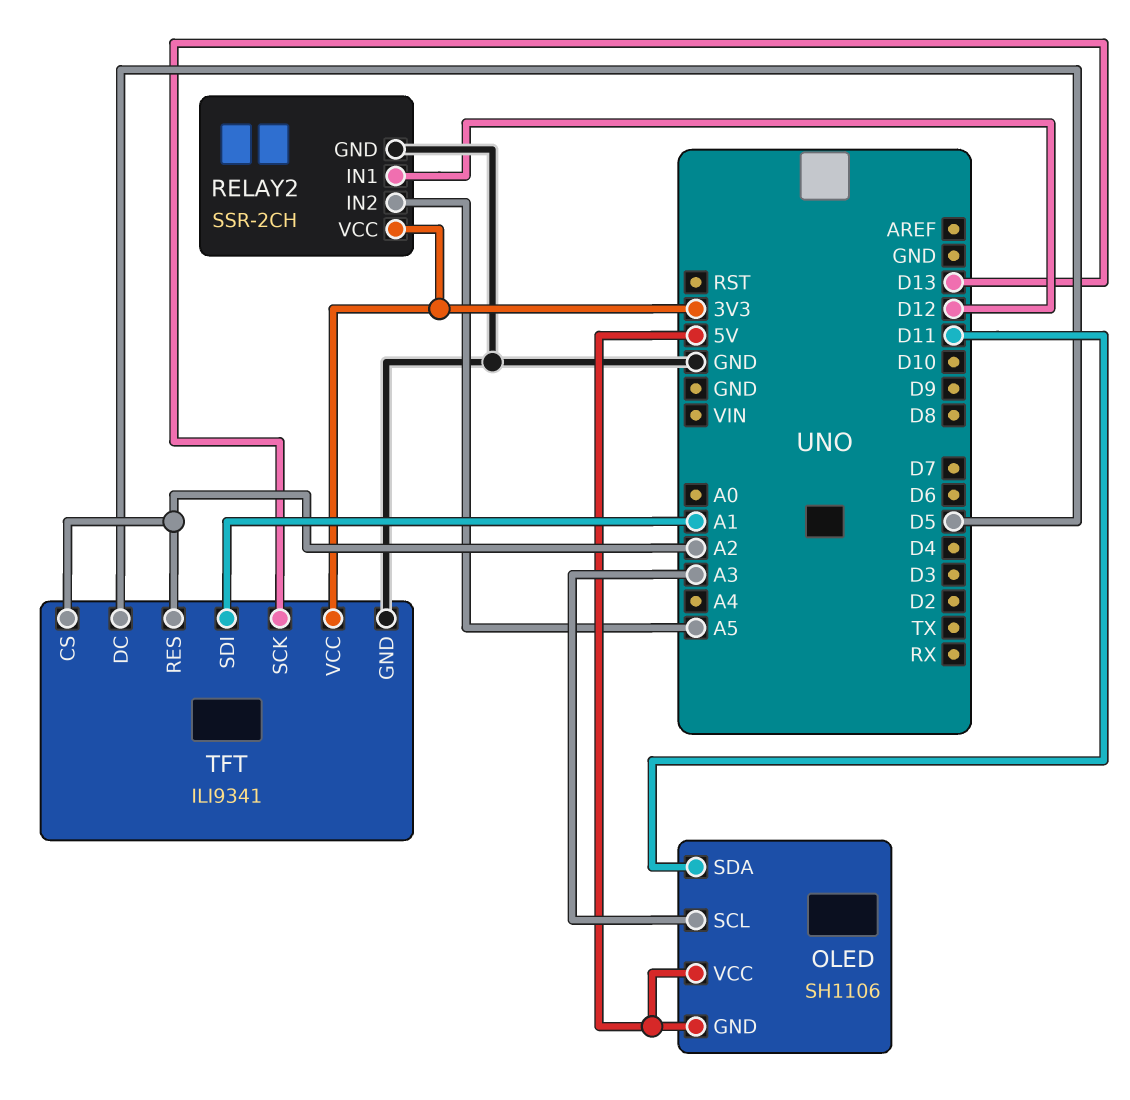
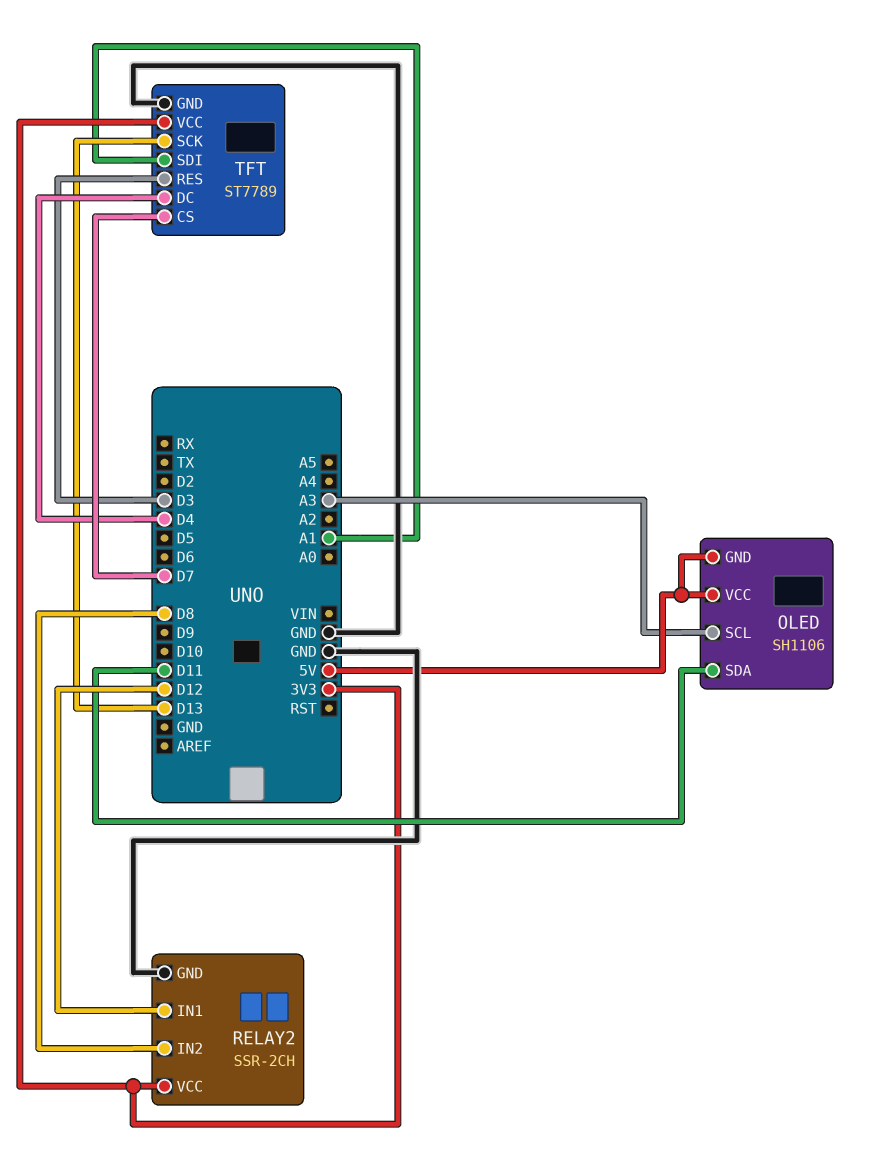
RELAY2 pin IN2: A5 -> D8
TFT: ILI9341 -> ST7789
TFT pin CS: A2 -> D7
TFT pin DC: D5 -> D4
TFT pin RES: A2 -> D3

